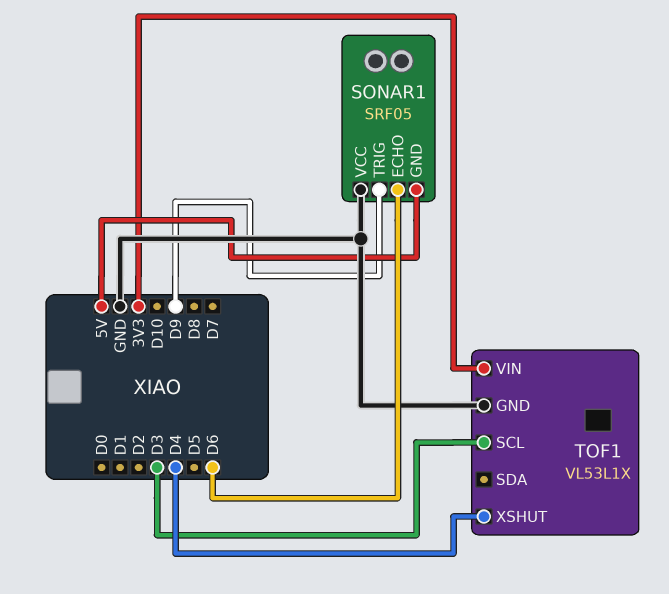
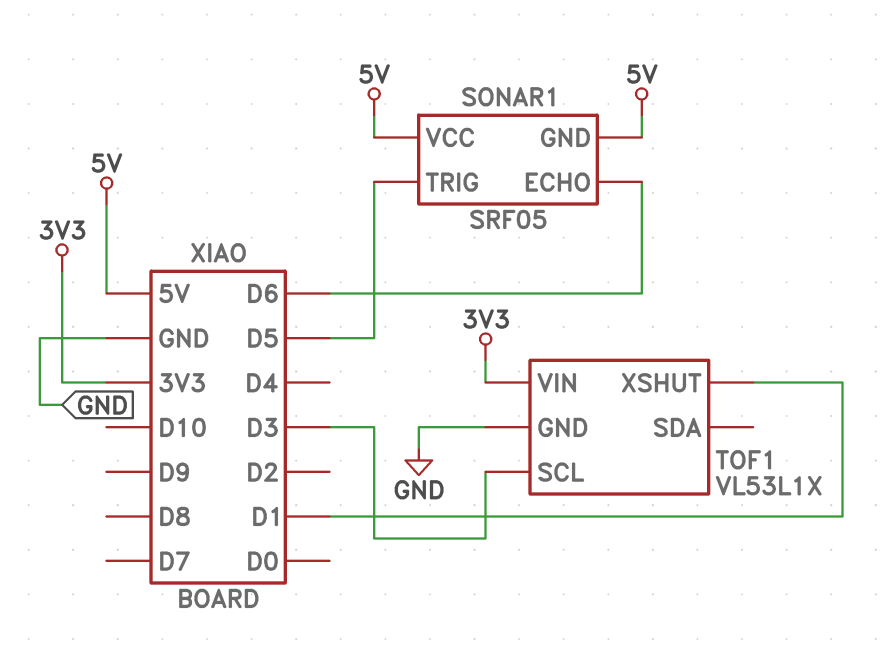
SONAR1 pin TRIG: D9 -> D5
SONAR1 pin VCC: GND -> 5V
TOF1 pin XSHUT: D4 -> D1

